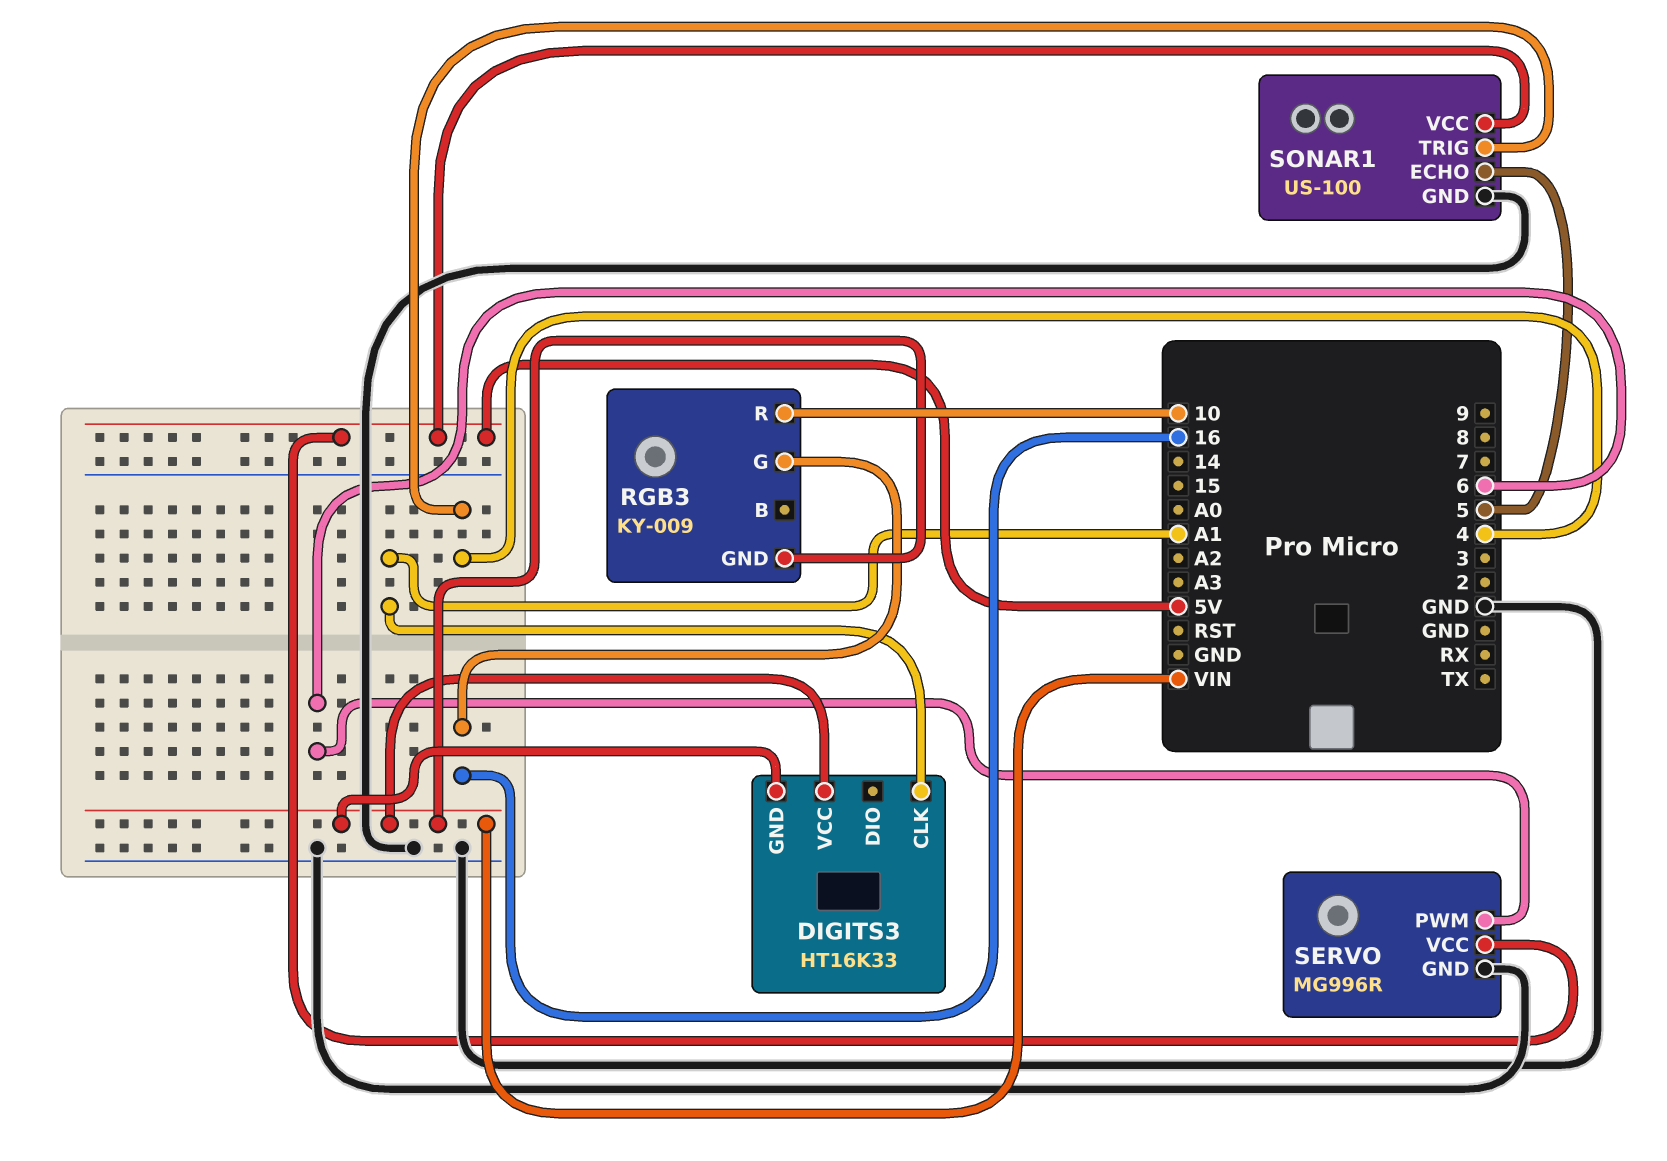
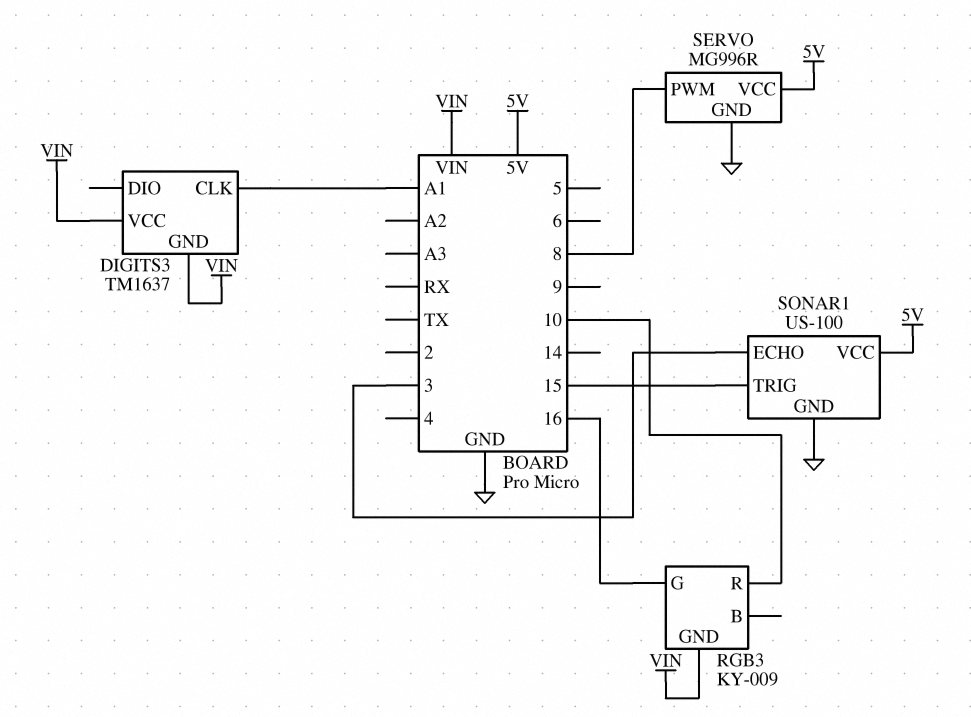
DIGITS3: HT16K33 -> TM1637
SERVO pin PWM: 6 -> 8
SONAR1 pin ECHO: 5 -> 3
SONAR1 pin TRIG: 4 -> 15

